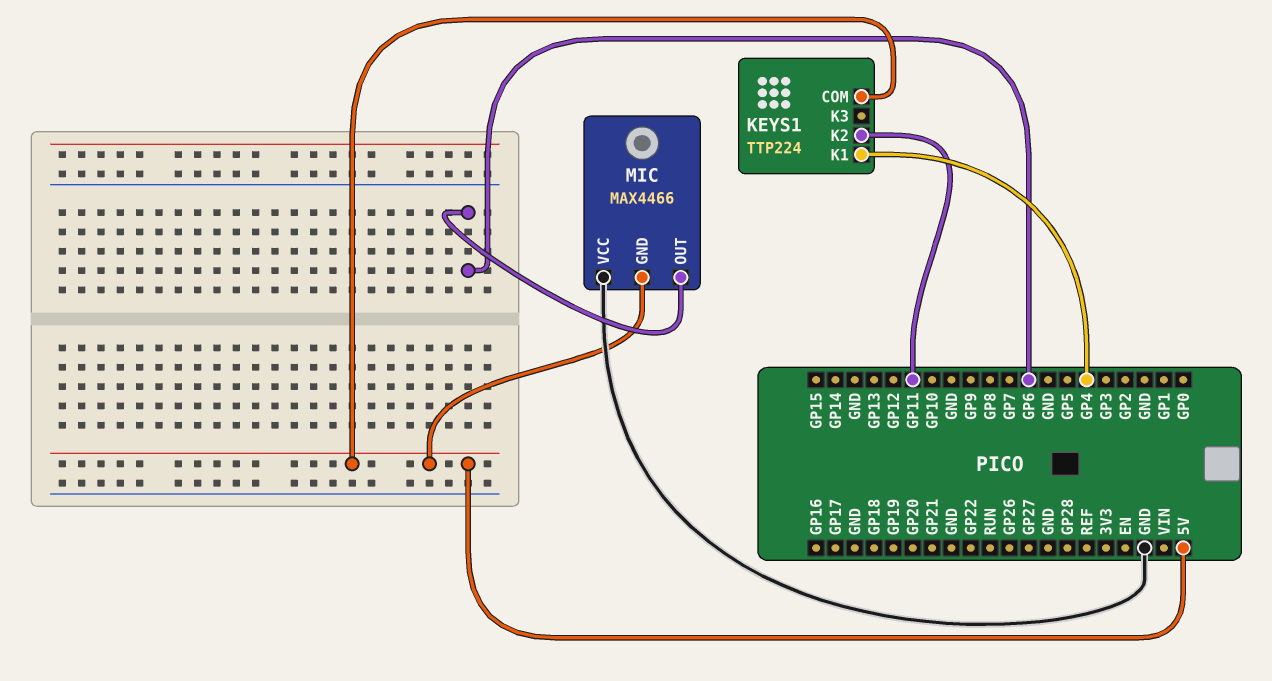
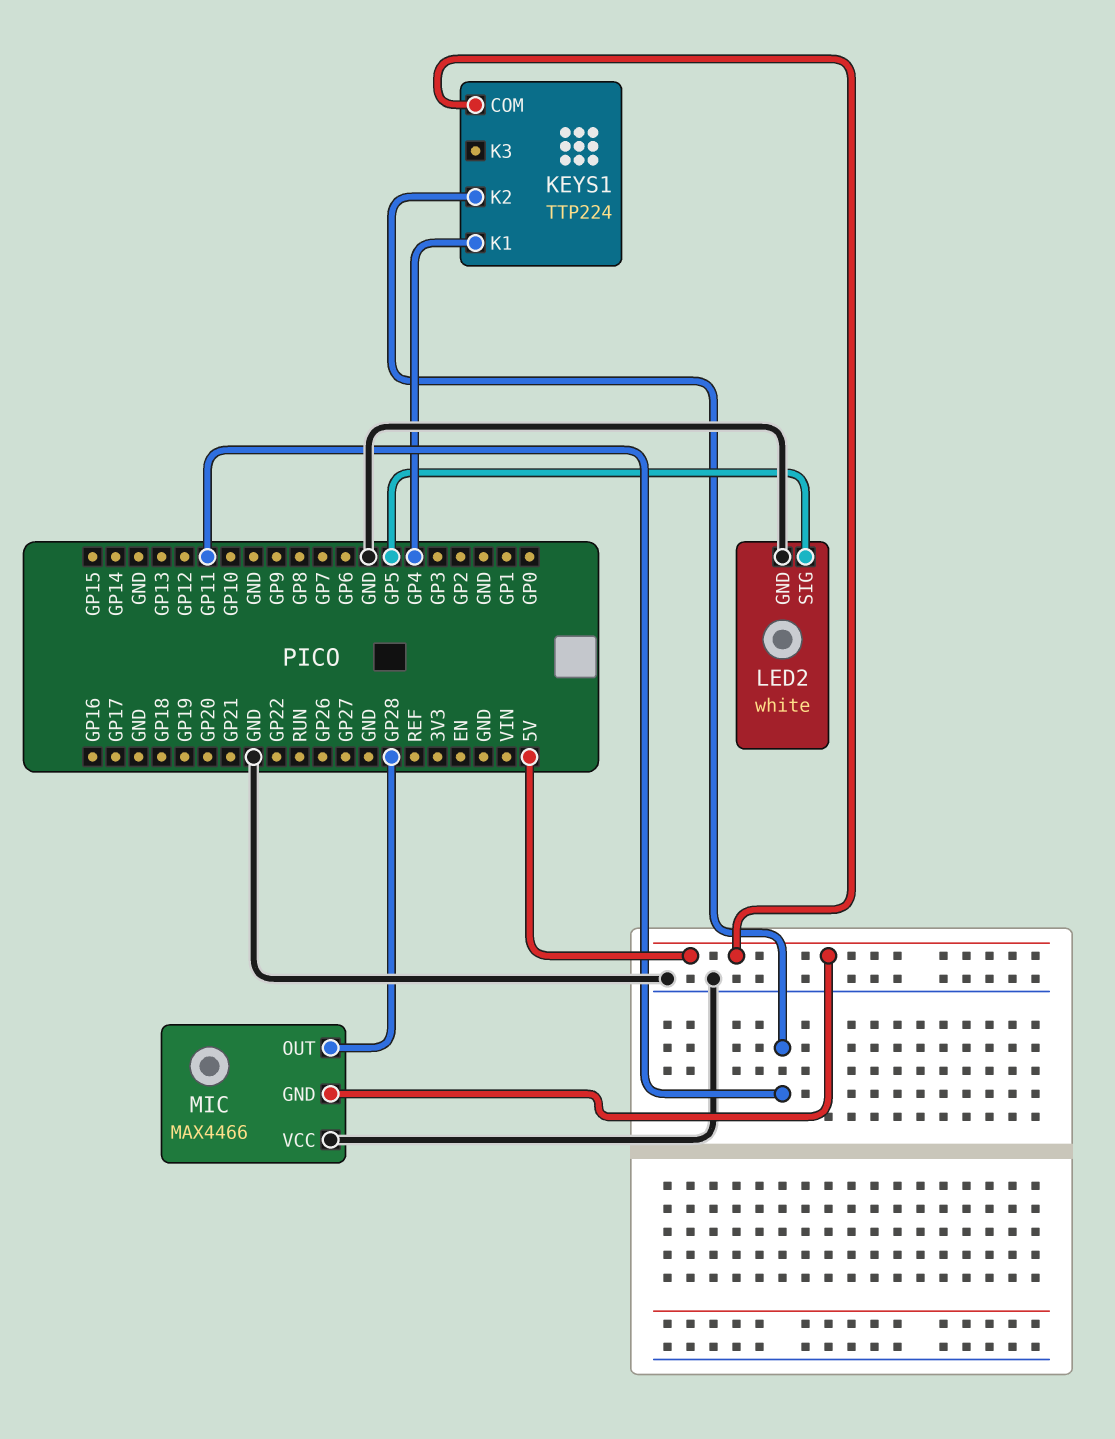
LED2: none -> white
LED2 pin GND: none -> GND
LED2 pin SIG: none -> GP5
MIC pin OUT: GP6 -> GP28

